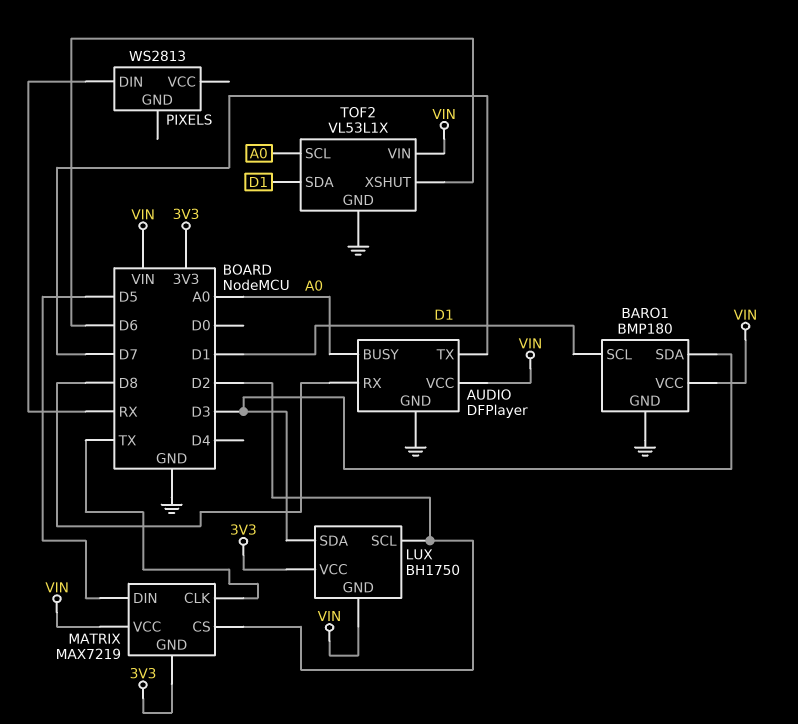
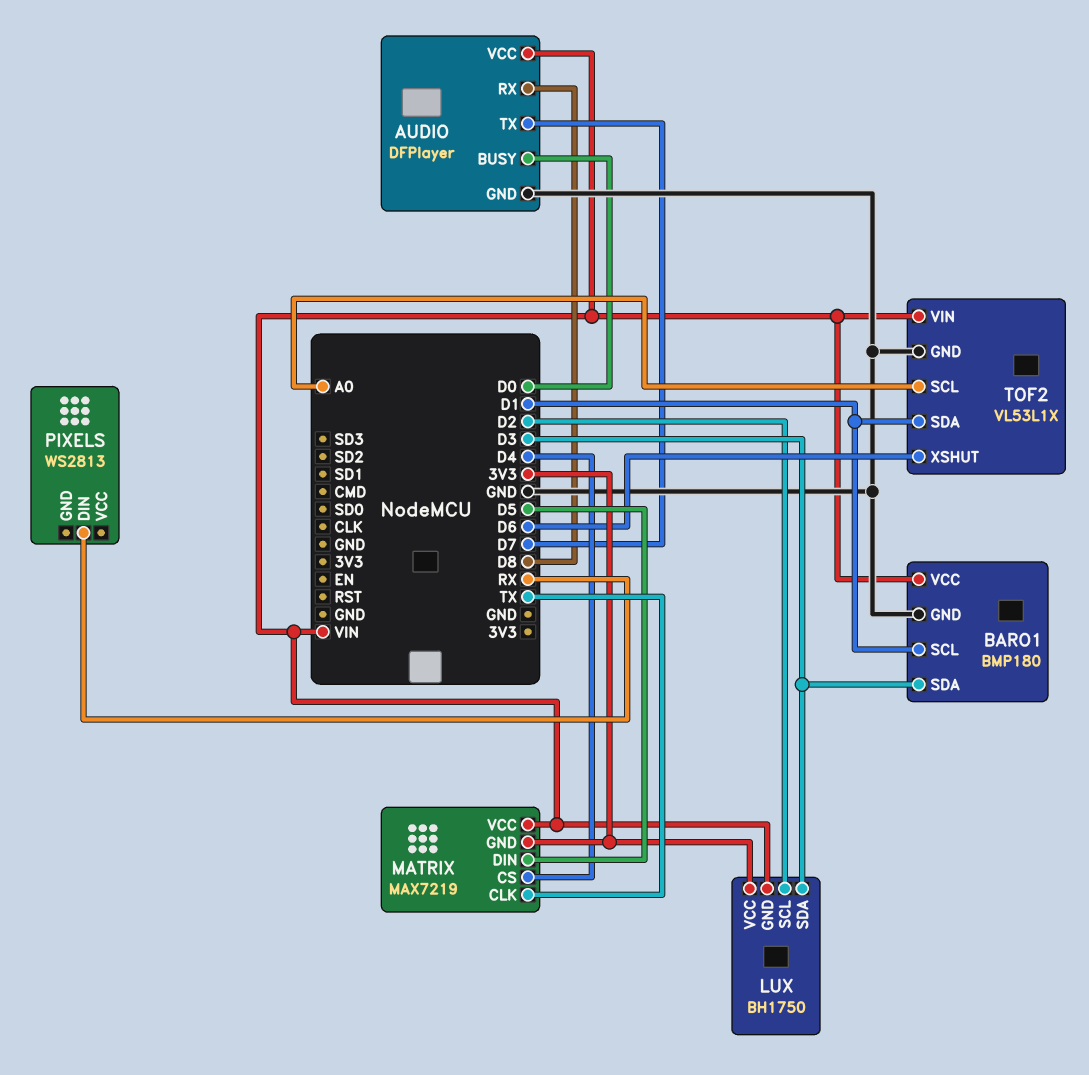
AUDIO pin BUSY: A0 -> D0
MATRIX pin CS: D2 -> D4

